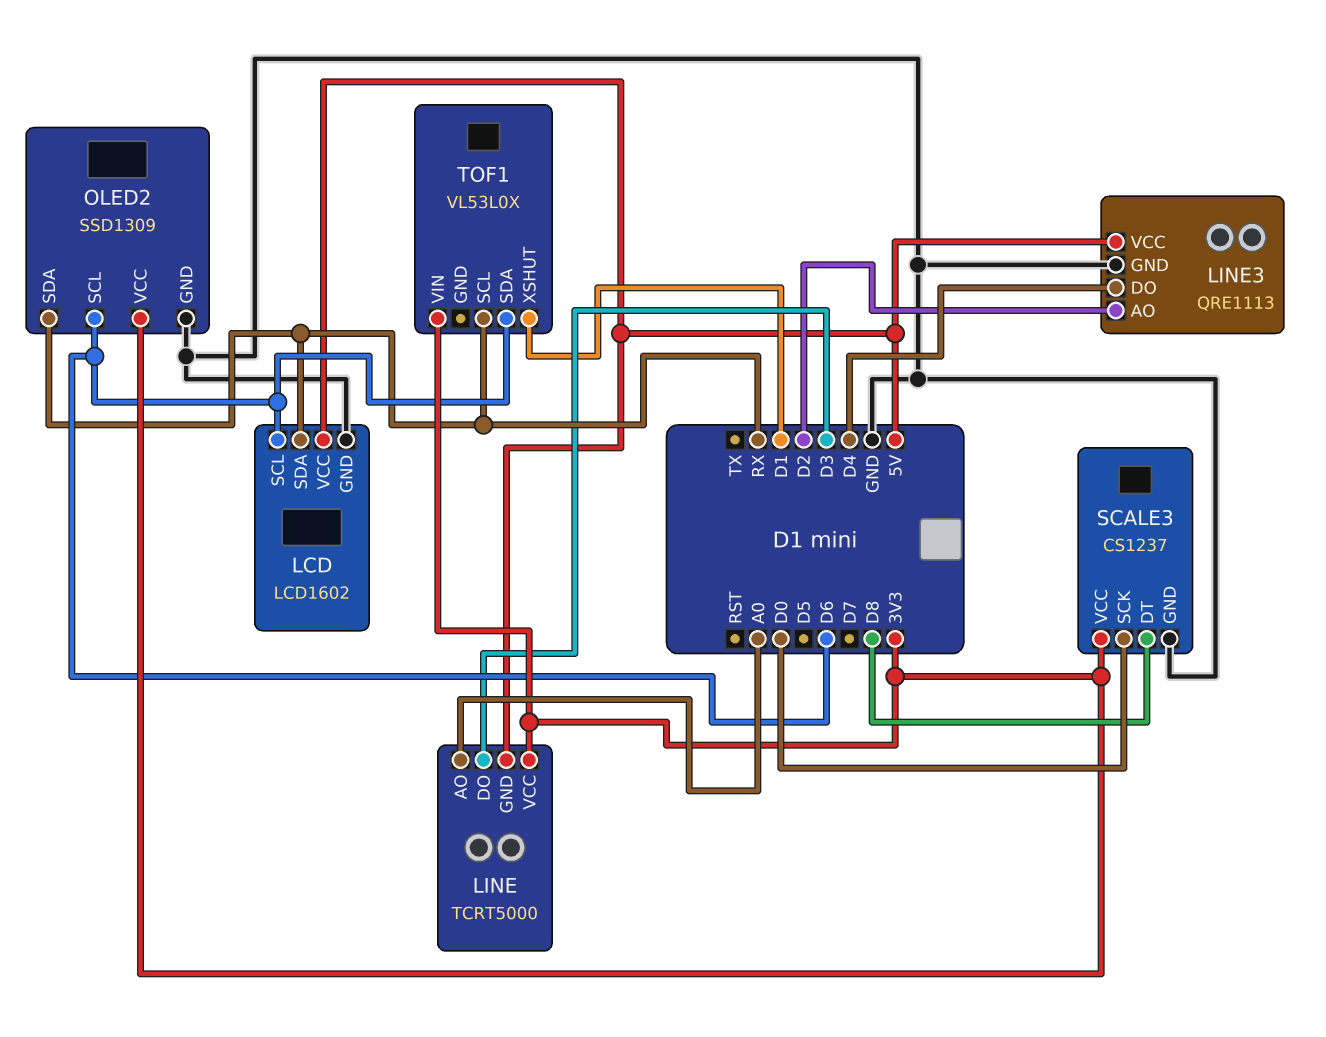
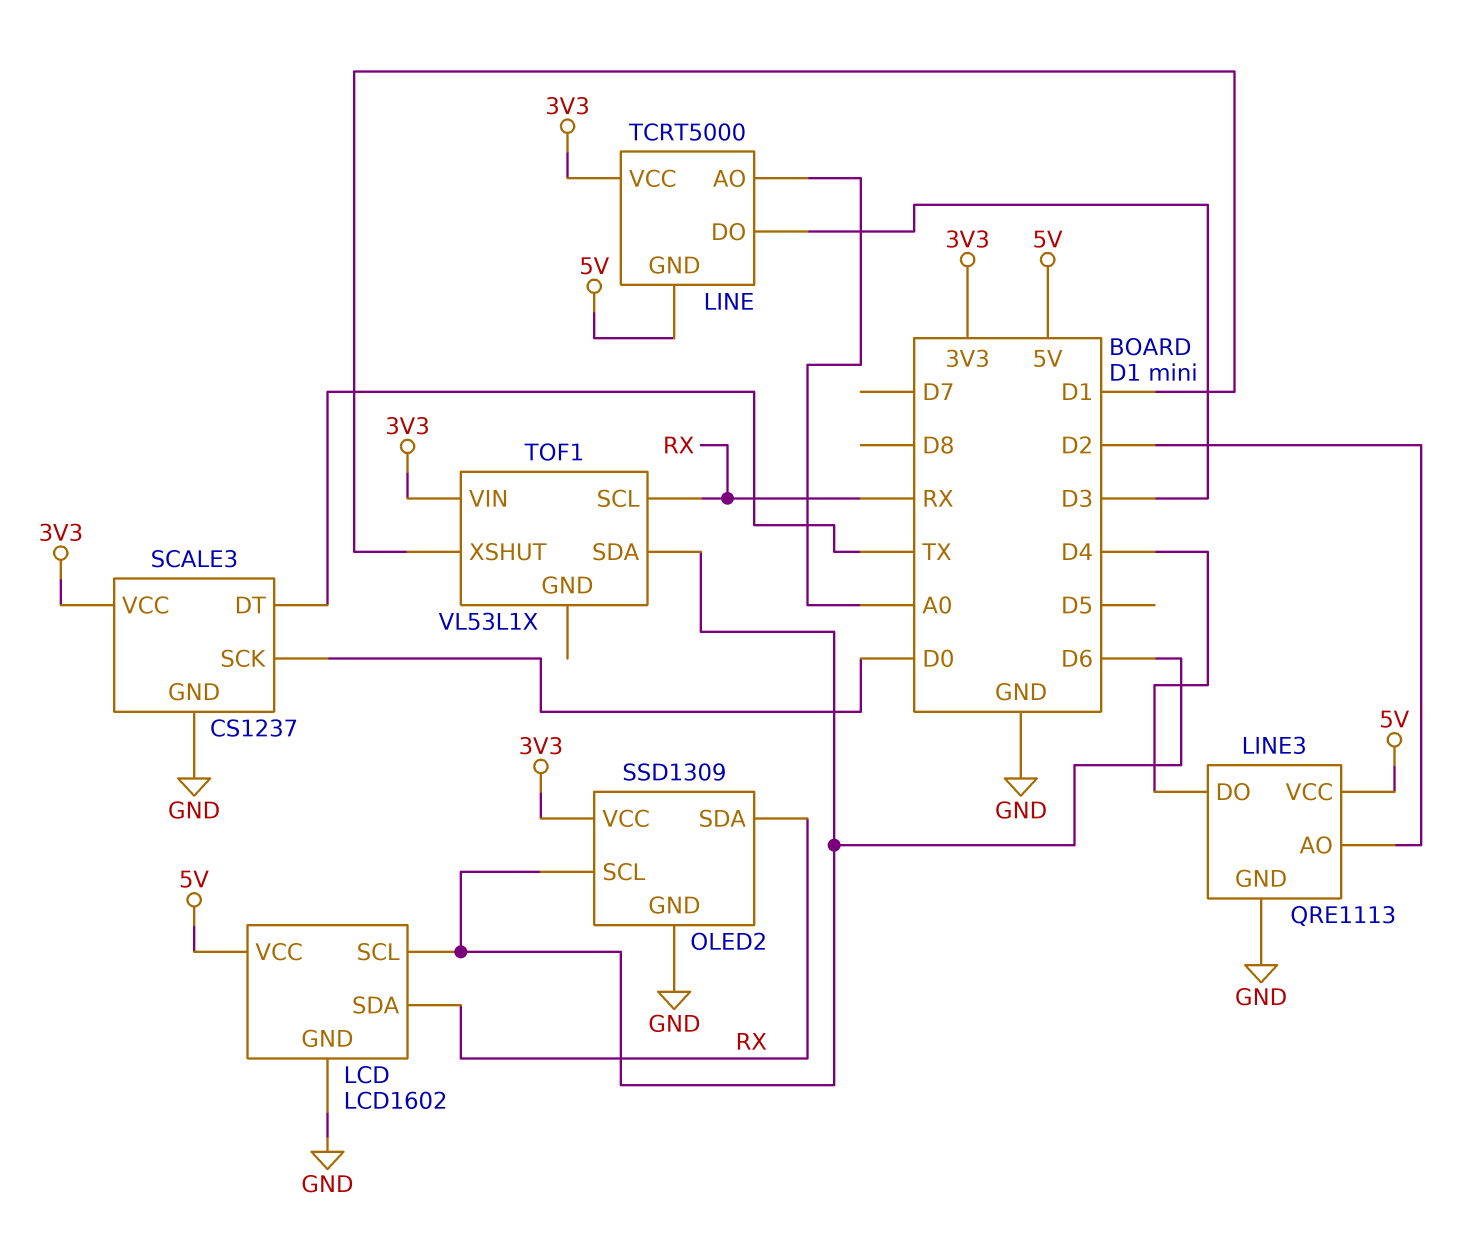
SCALE3 pin DT: D8 -> TX
TOF1: VL53L0X -> VL53L1X

